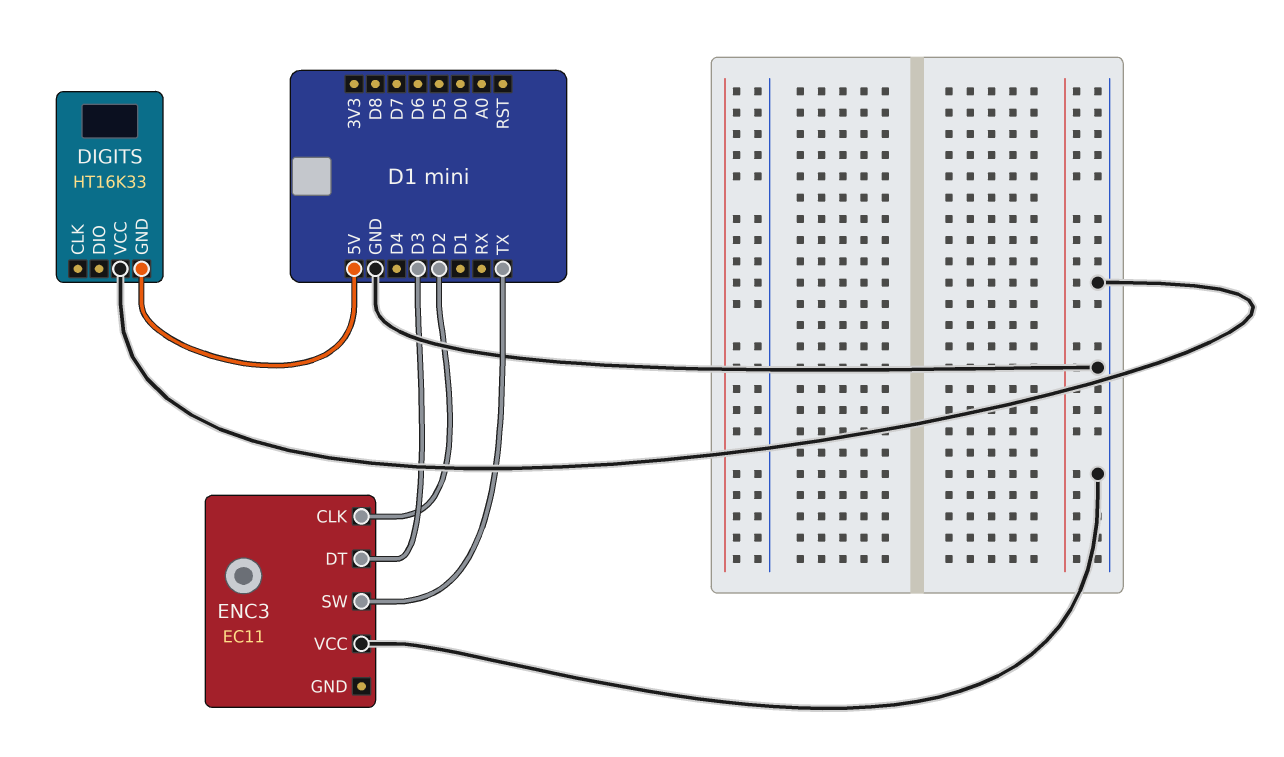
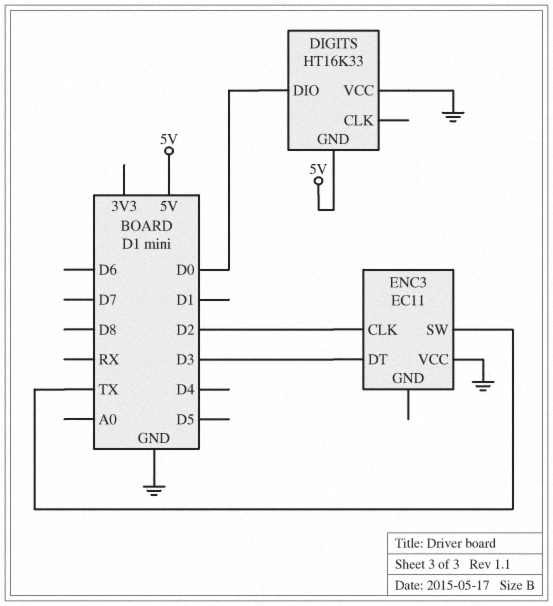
DIGITS pin DIO: none -> D0

